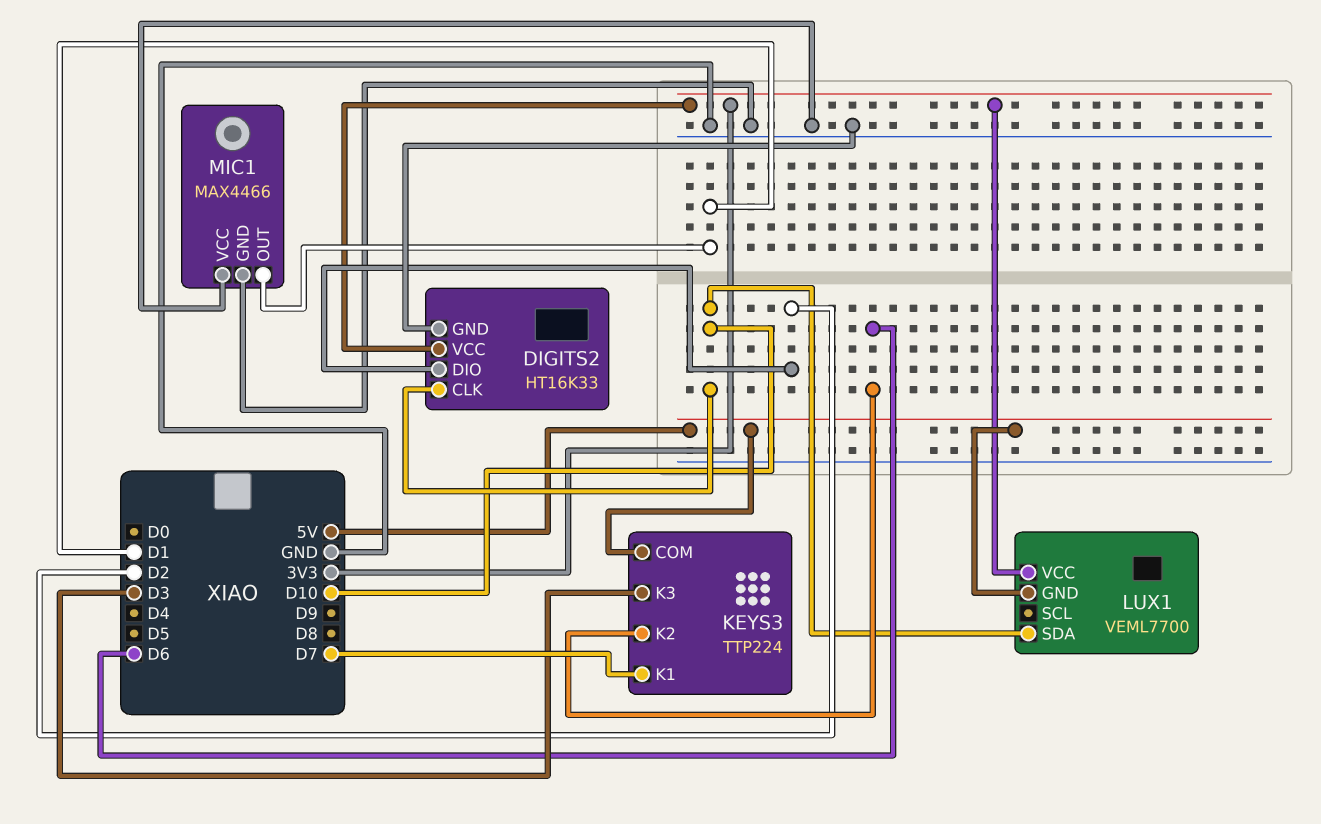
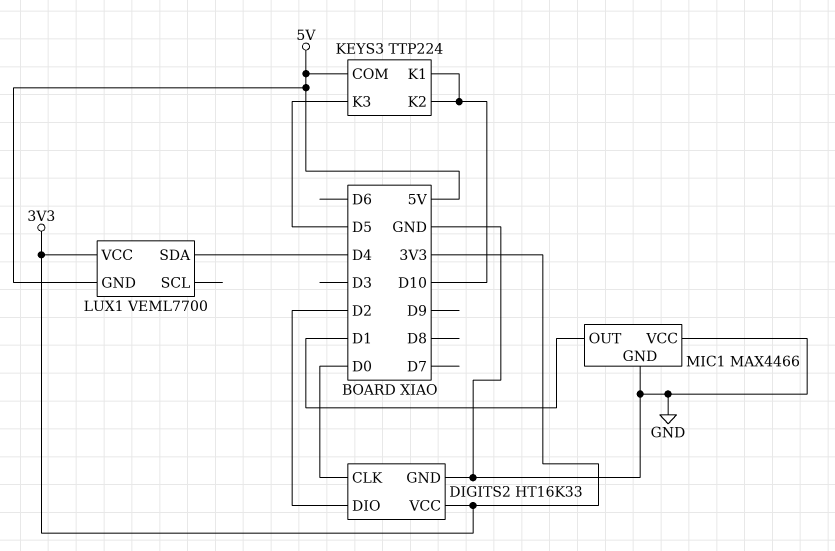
DIGITS2 pin CLK: D10 -> D0
KEYS3 pin K1: D7 -> D10
KEYS3 pin K2: D6 -> D10
KEYS3 pin K3: D3 -> D5
LUX1 pin SDA: D10 -> D4

